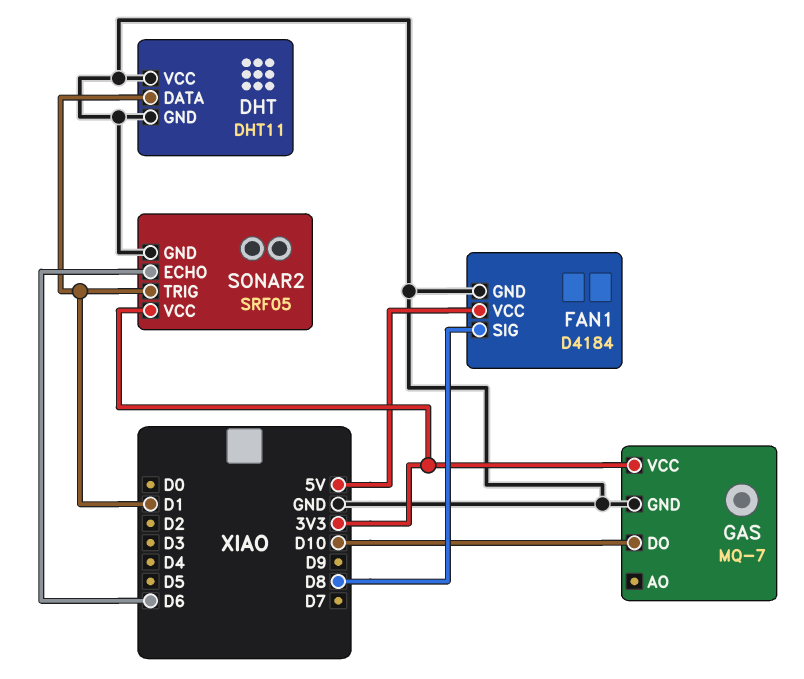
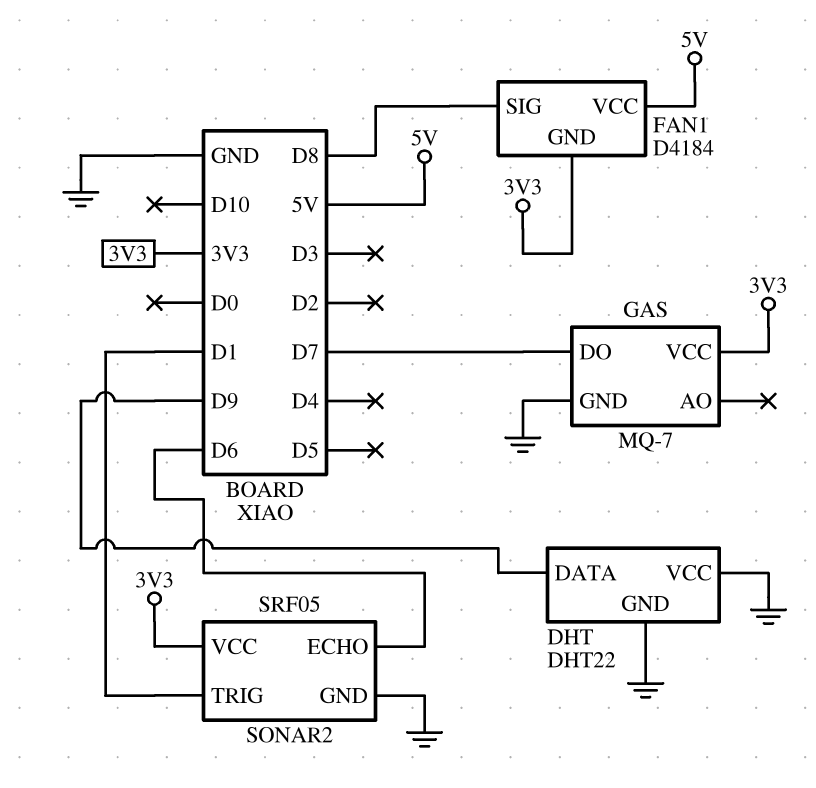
DHT: DHT11 -> DHT22
DHT pin DATA: D1 -> D9
FAN1 pin GND: GND -> 3V3
GAS pin DO: D10 -> D7

